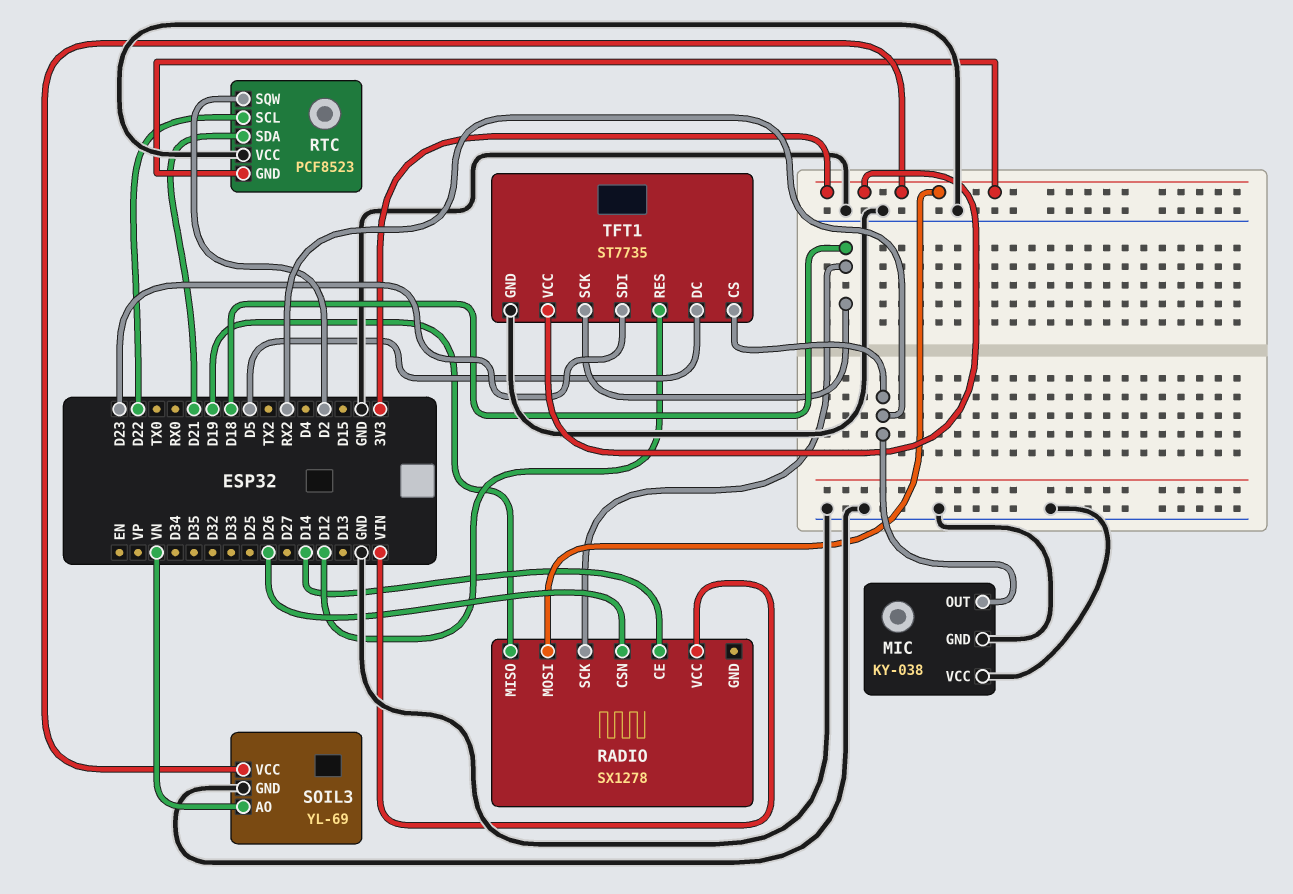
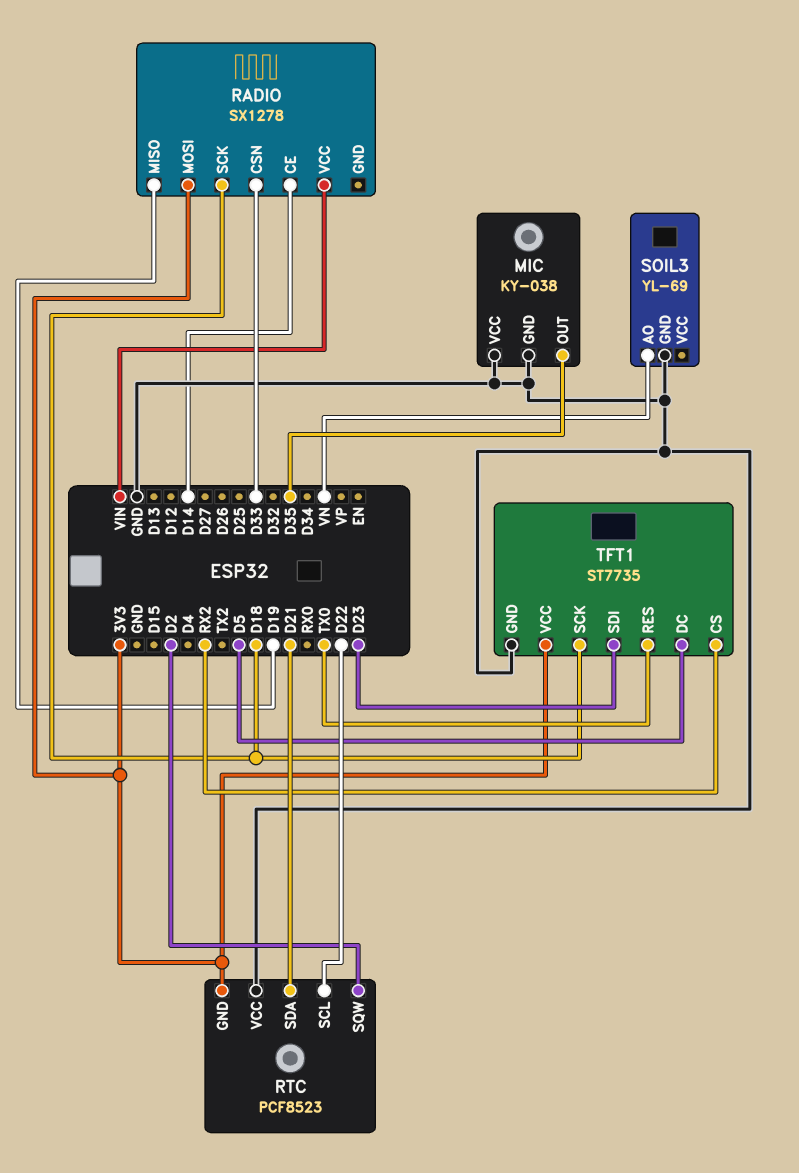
MIC pin OUT: RX2 -> D35
RADIO pin CSN: D26 -> D33
SOIL3 pin VCC: 3V3 -> none
TFT1 pin RES: D12 -> TX0

